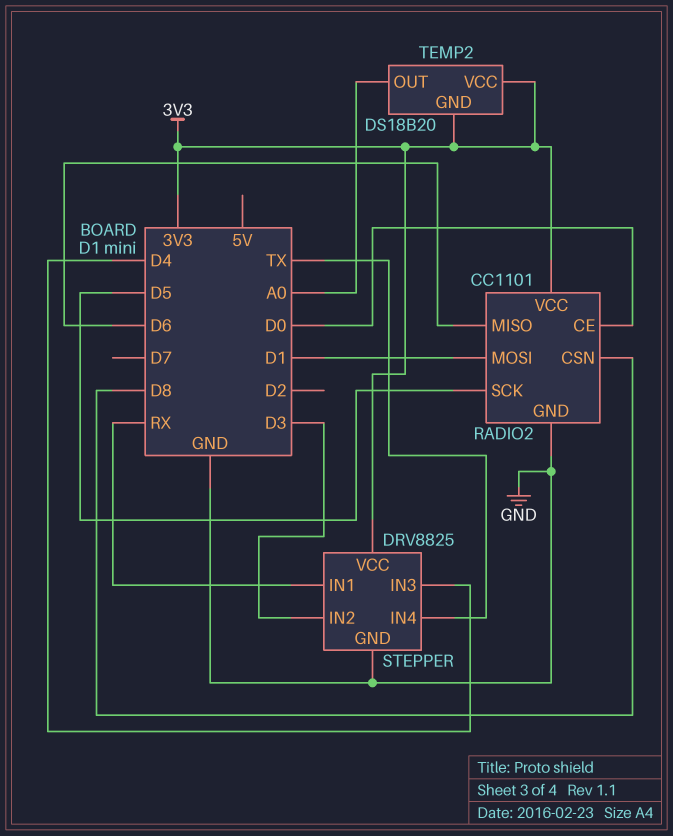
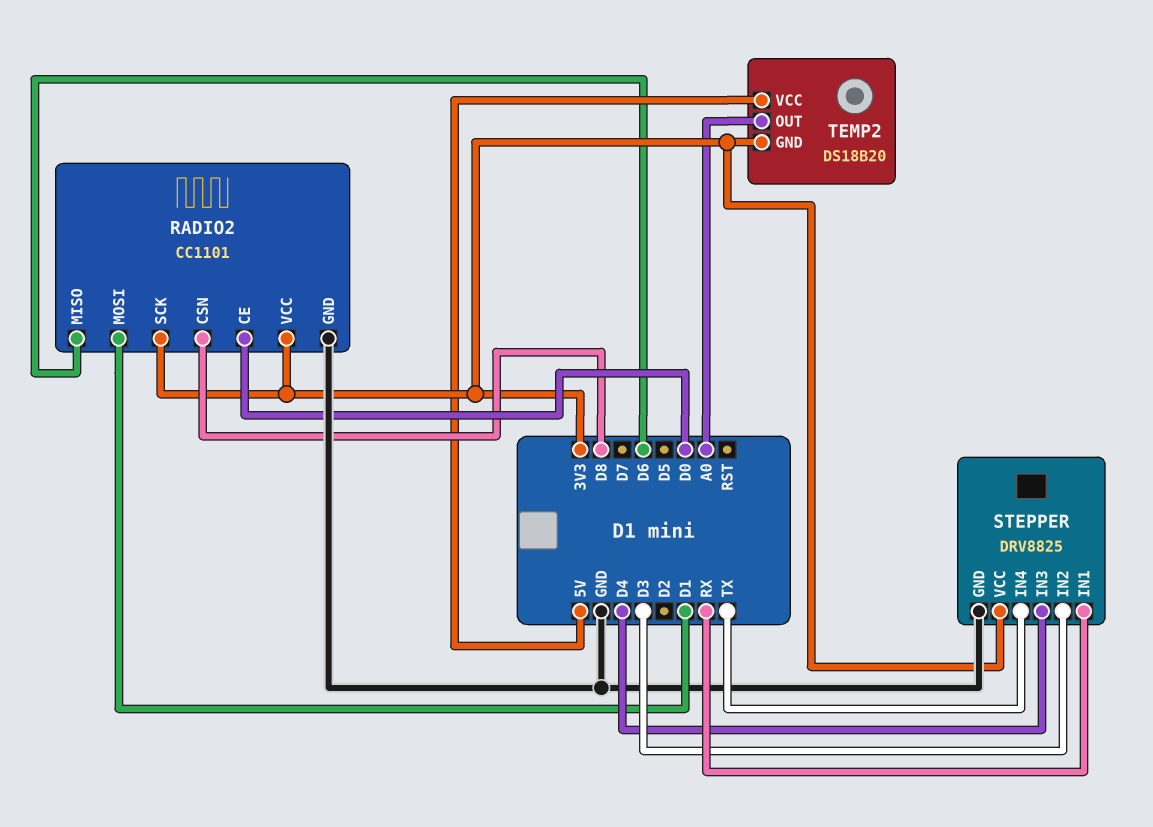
RADIO2 pin SCK: D5 -> 3V3
TEMP2 pin VCC: 3V3 -> 5V

